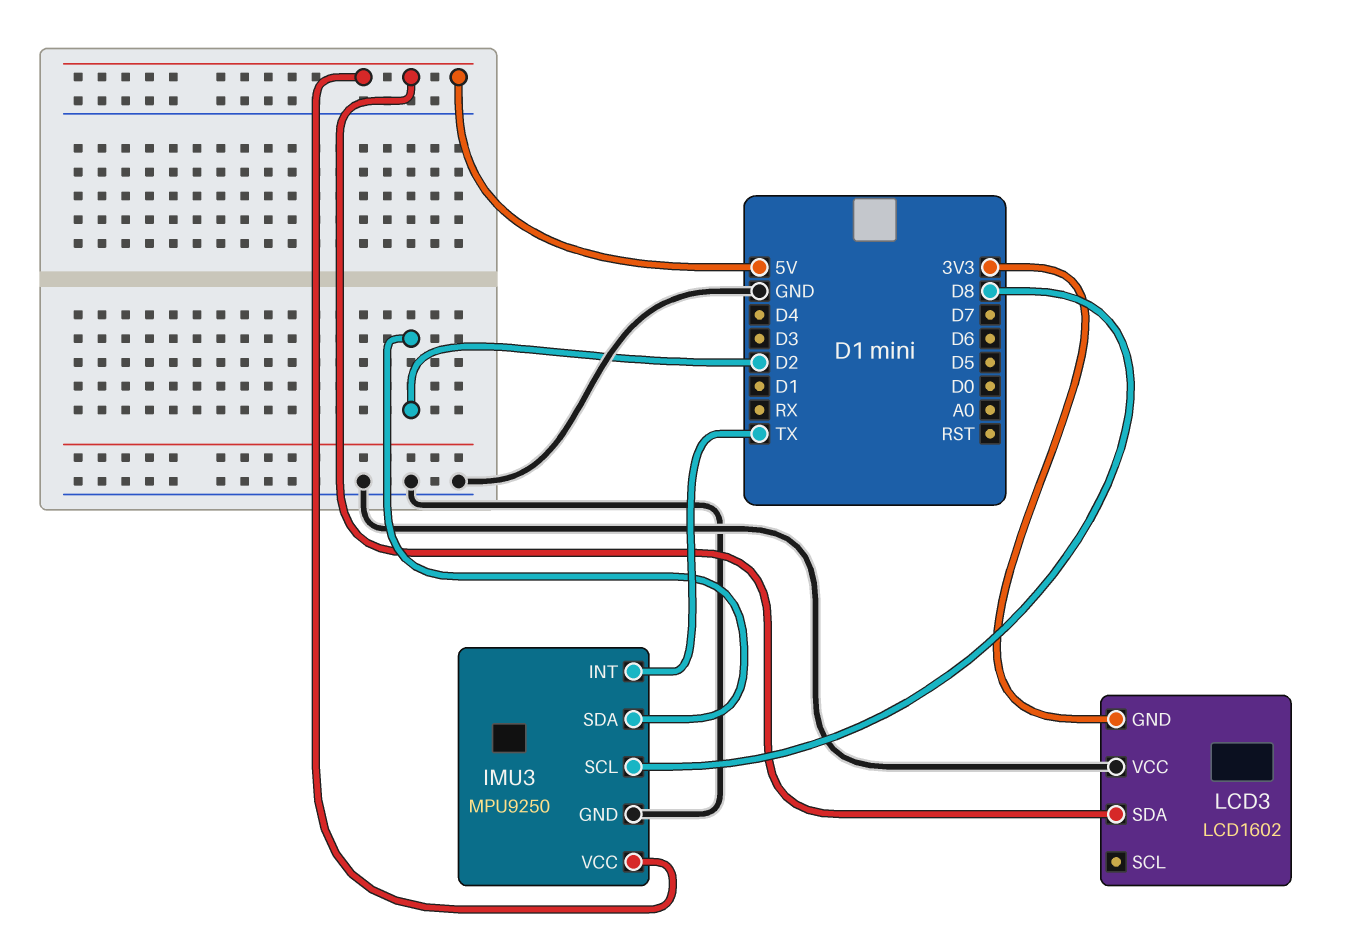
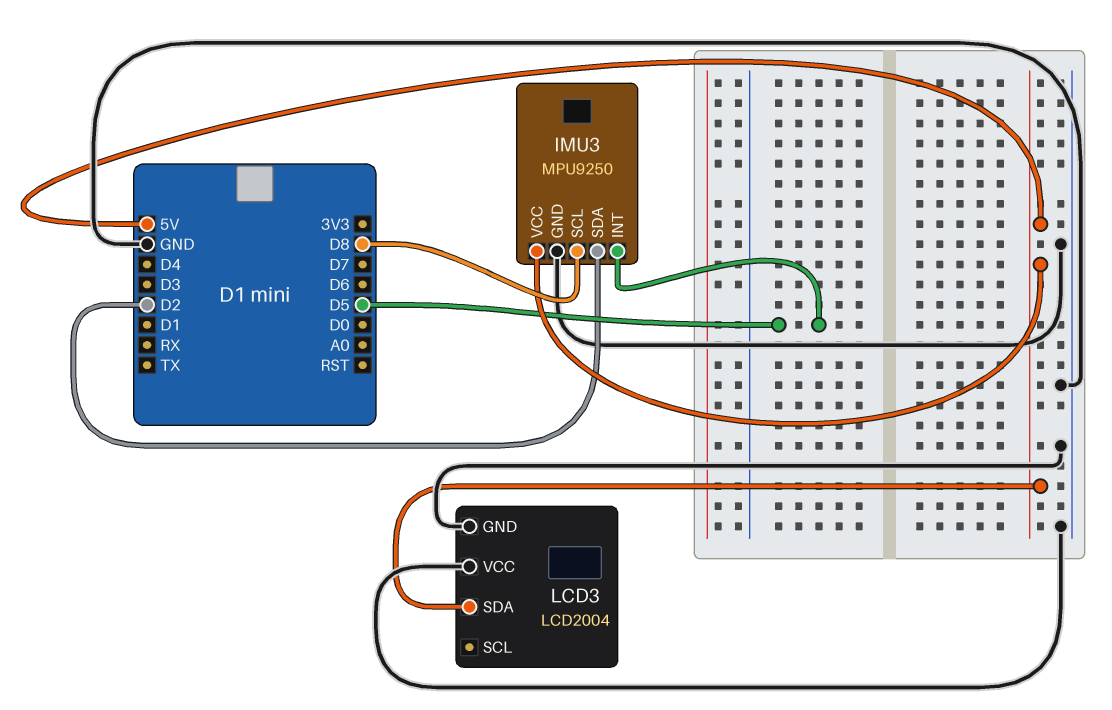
IMU3 pin INT: TX -> D5
LCD3: LCD1602 -> LCD2004
LCD3 pin GND: 3V3 -> GND

